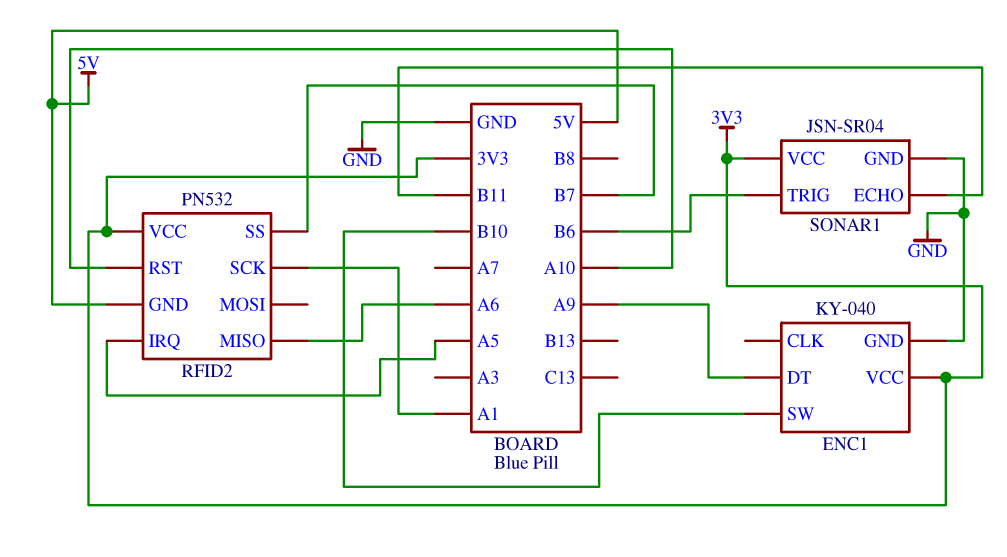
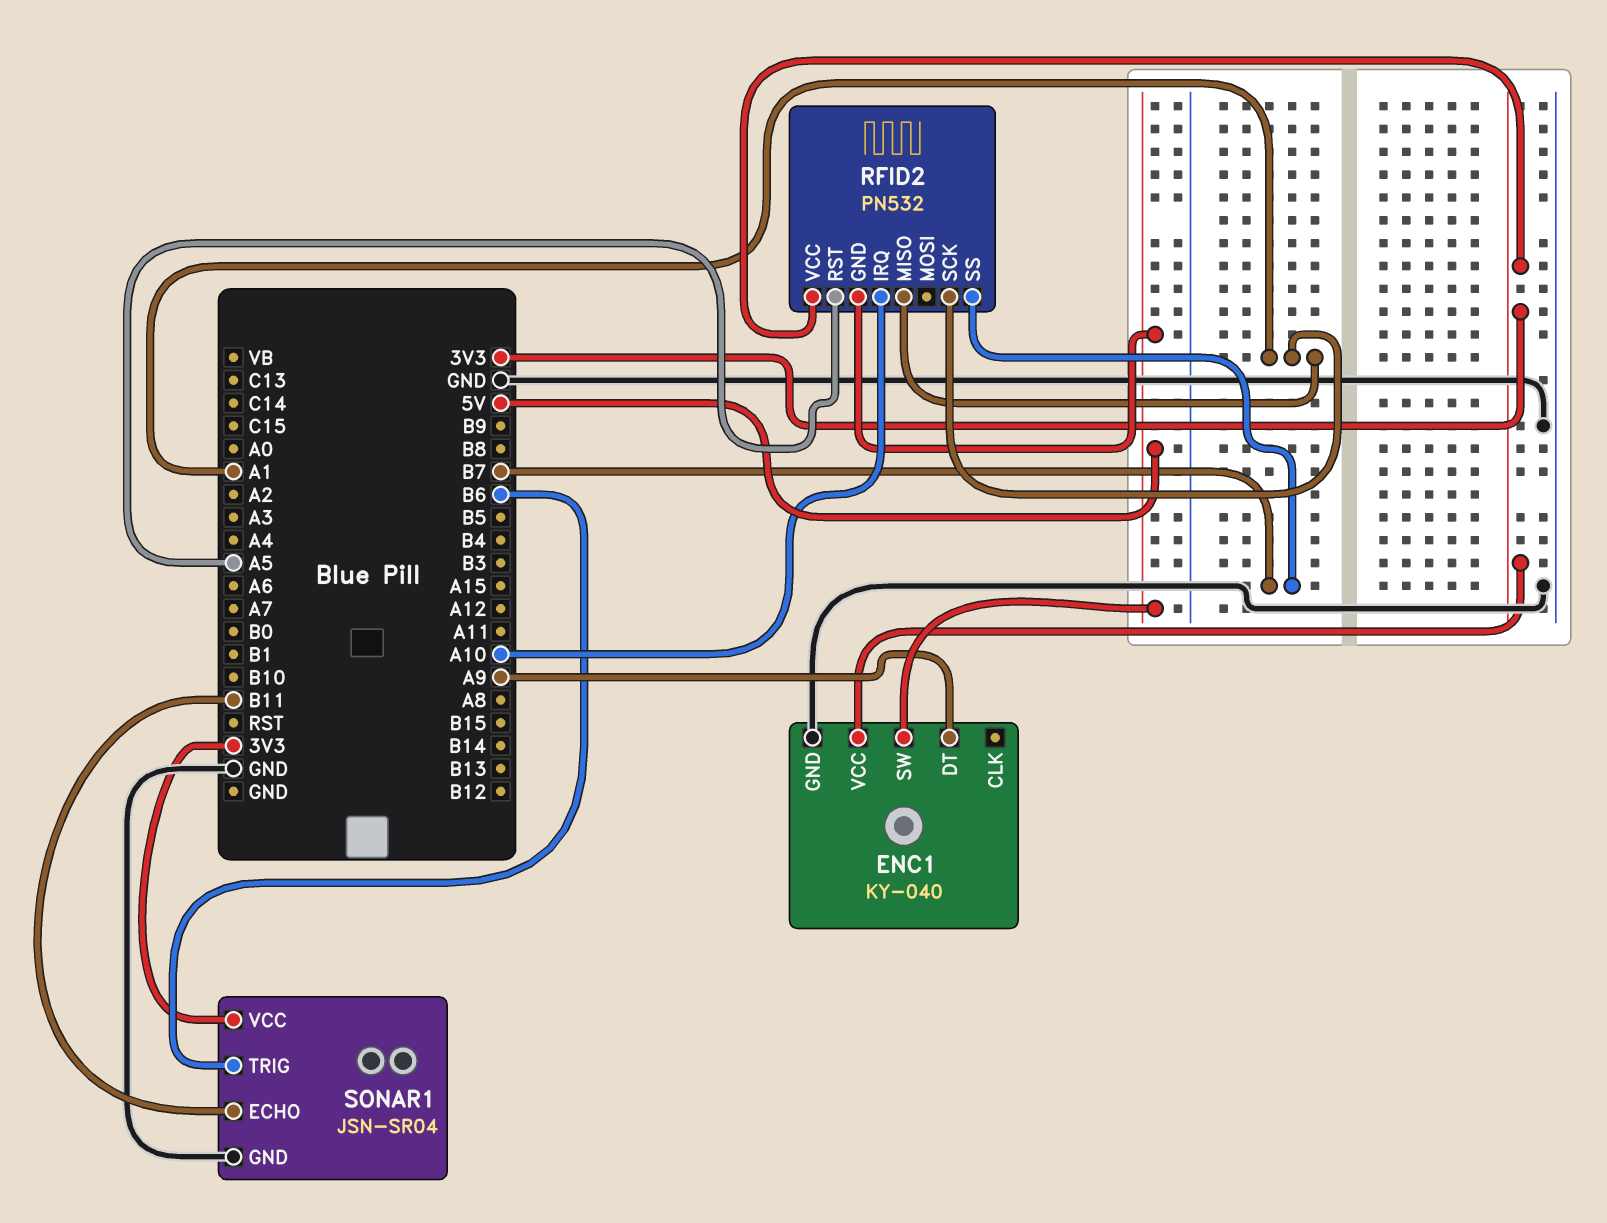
ENC1 pin SW: B10 -> 5V
RFID2 pin IRQ: A5 -> A10
RFID2 pin MISO: A6 -> A1
RFID2 pin RST: A10 -> A5

